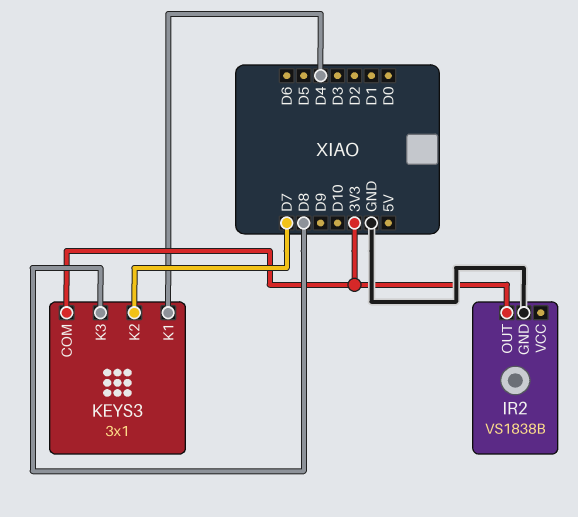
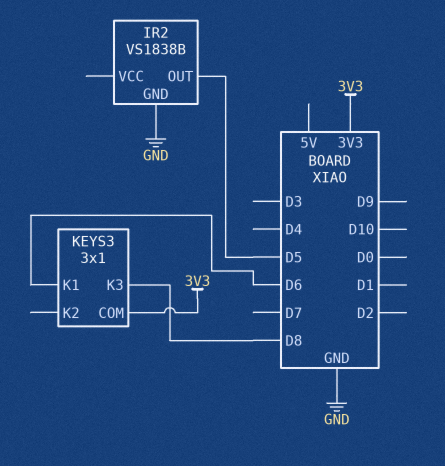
IR2 pin OUT: 3V3 -> D5
KEYS3 pin K1: D4 -> D6
KEYS3 pin K2: D7 -> none

